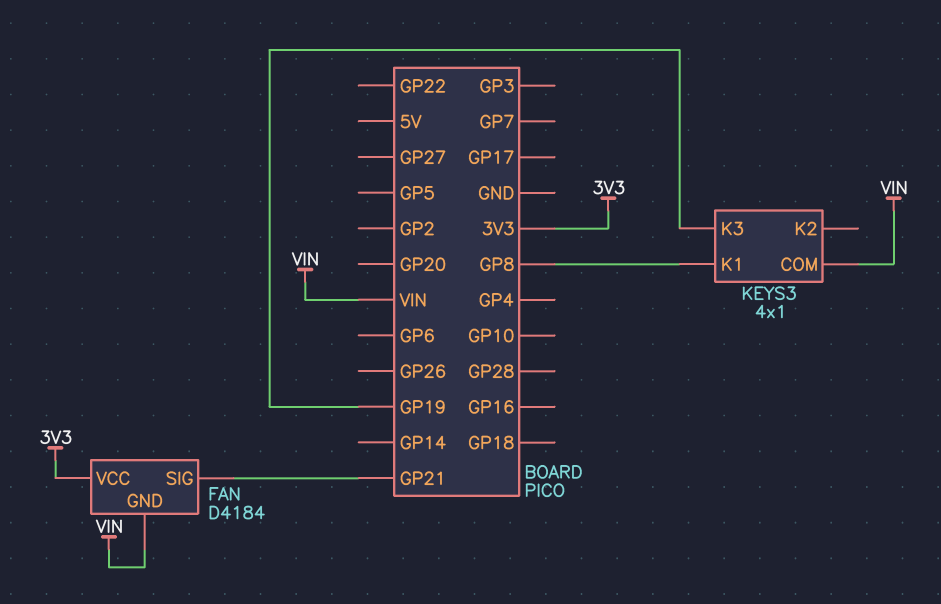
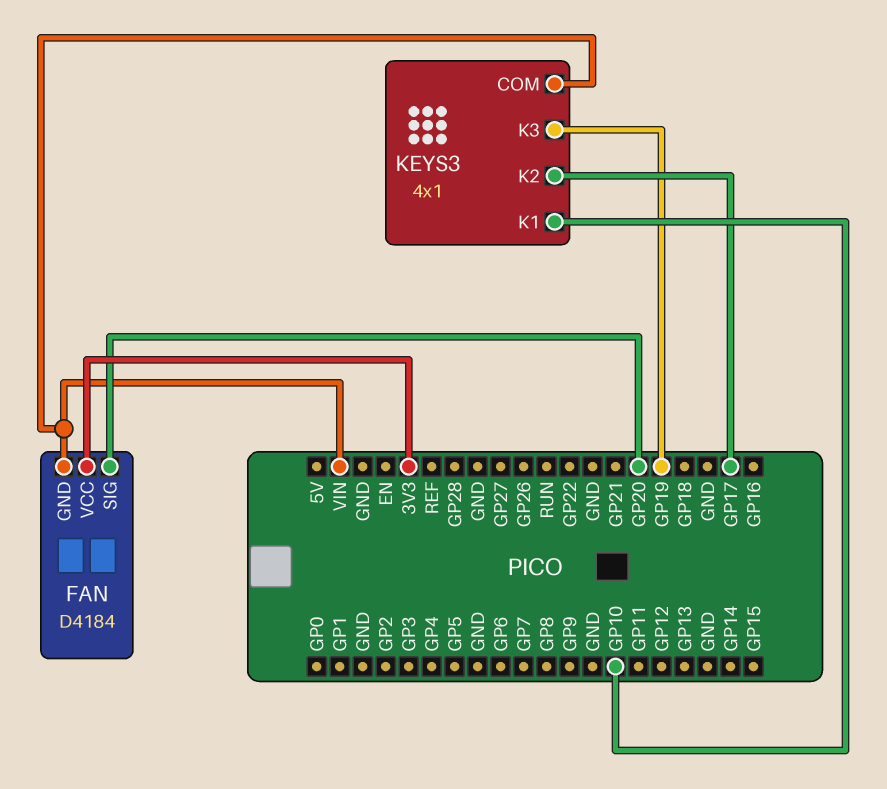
FAN pin SIG: GP21 -> GP20
KEYS3 pin K1: GP8 -> GP10
KEYS3 pin K2: none -> GP17

